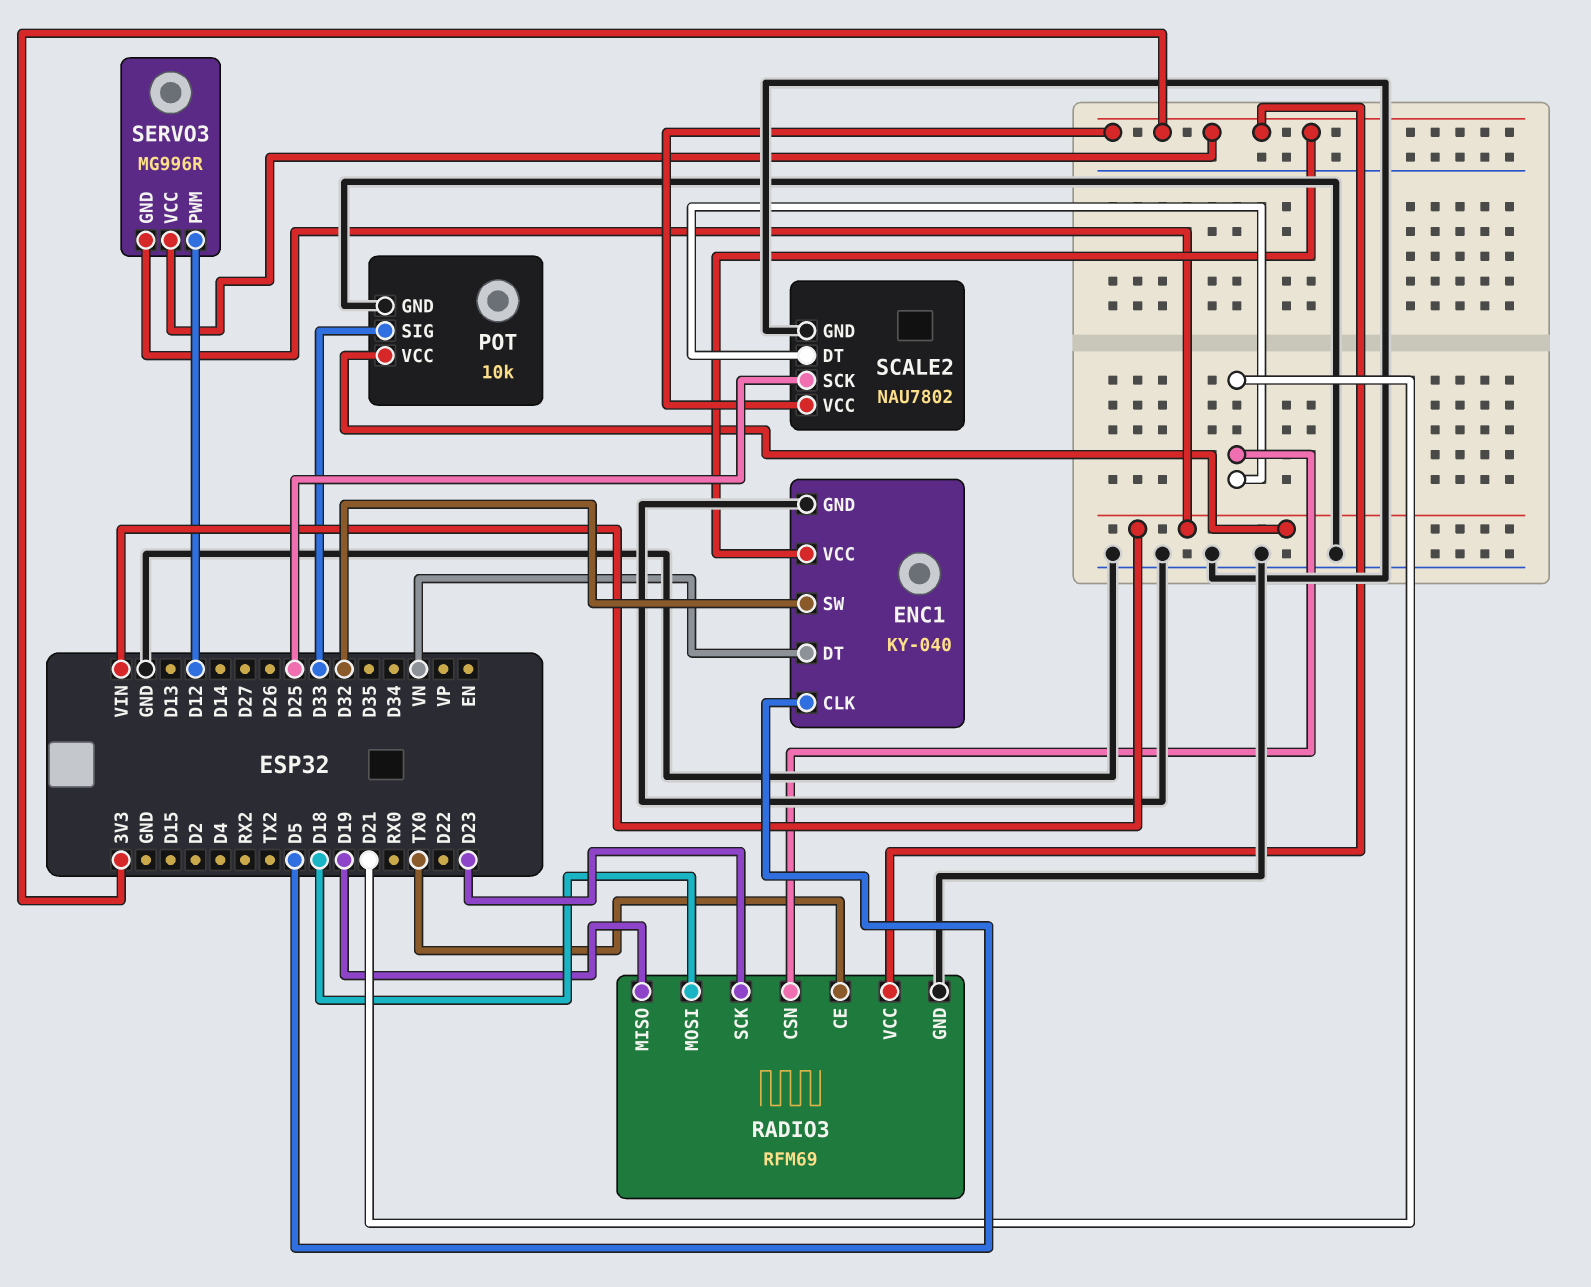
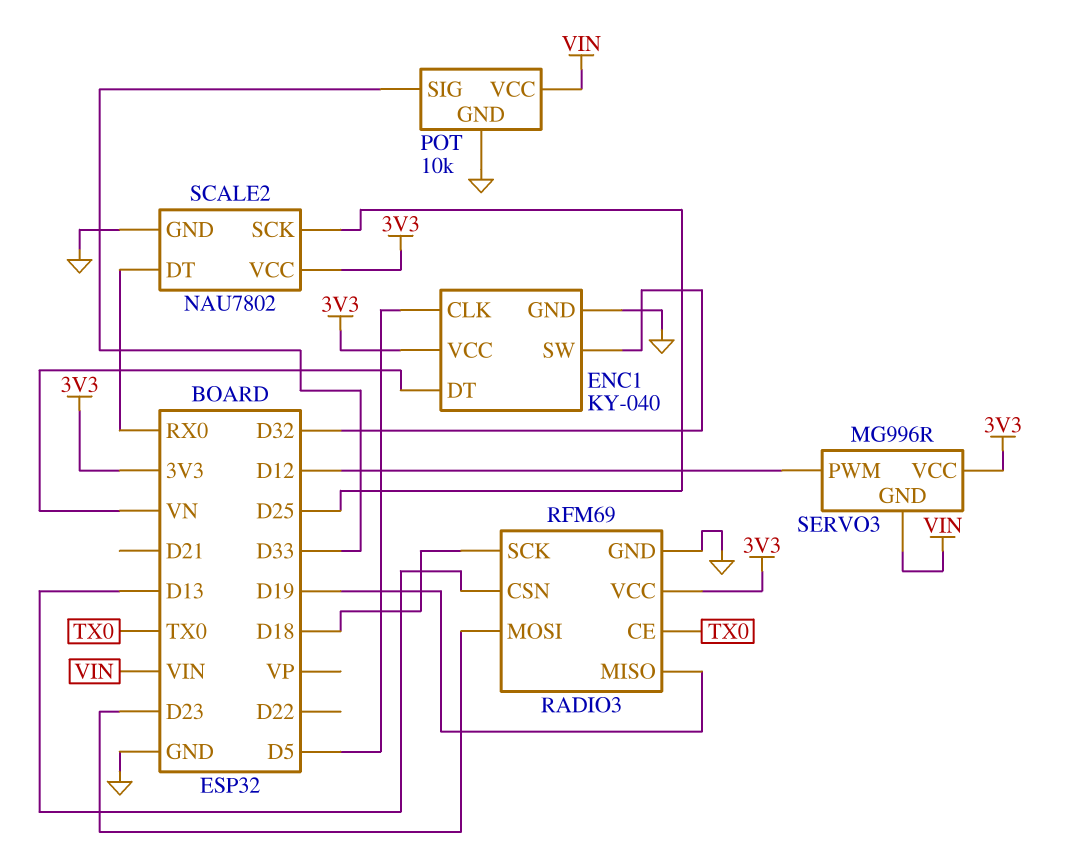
RADIO3 pin CSN: D21 -> D13
RADIO3 pin MOSI: D18 -> D23
RADIO3 pin SCK: D23 -> D18
SCALE2 pin DT: D21 -> RX0

